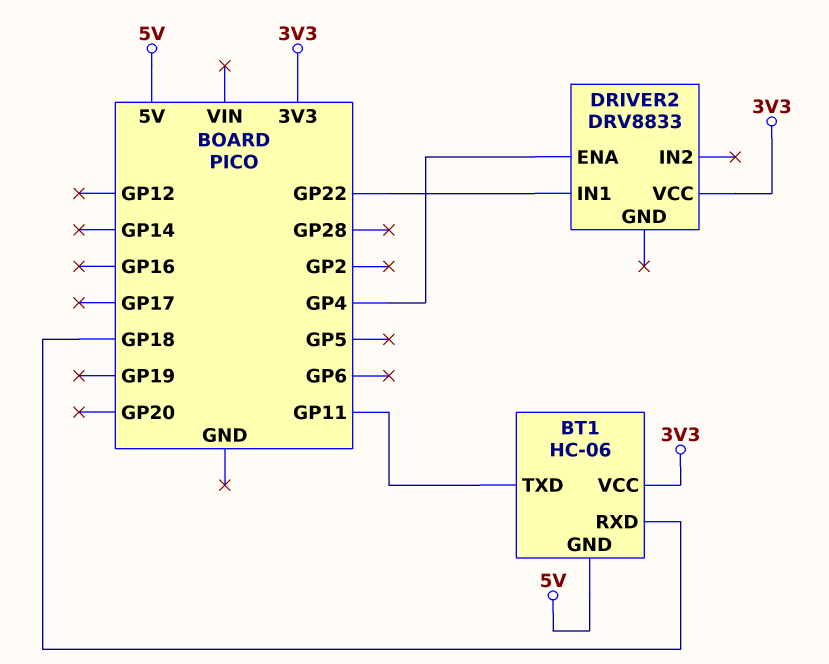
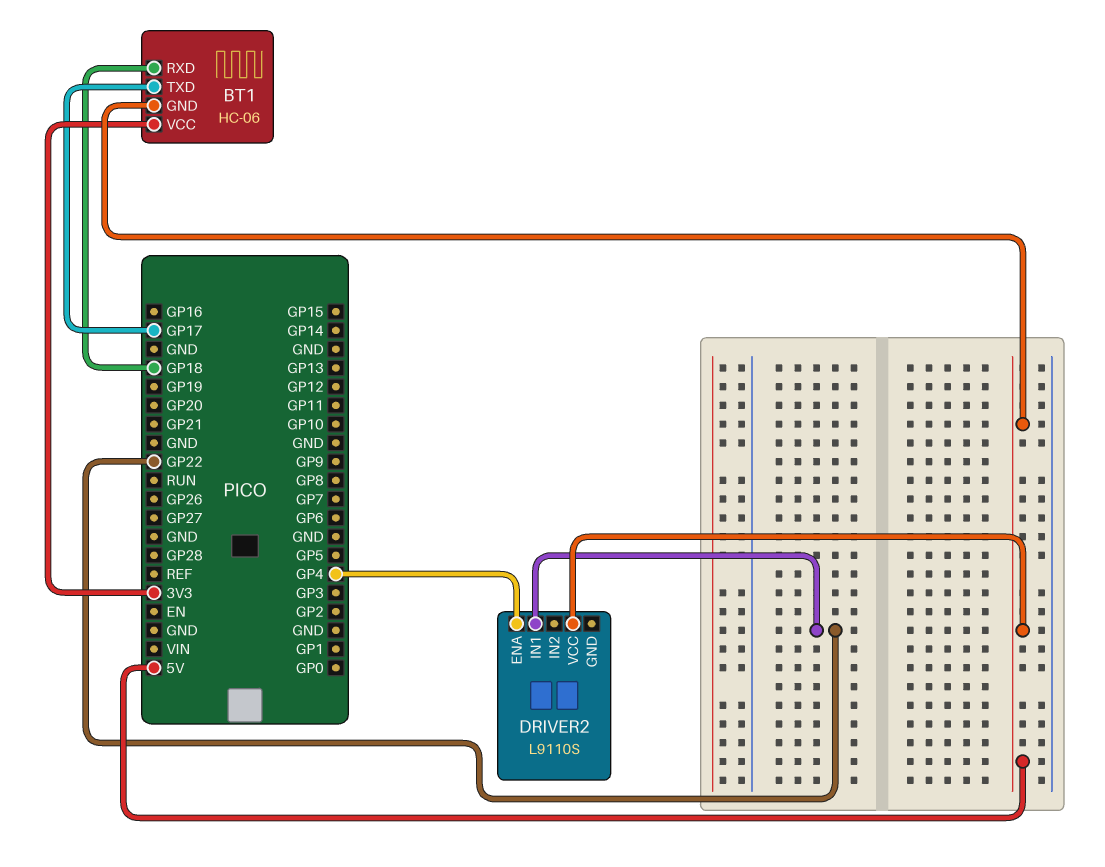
BT1 pin TXD: GP11 -> GP17
DRIVER2: DRV8833 -> L9110S
DRIVER2 pin VCC: 3V3 -> 5V

